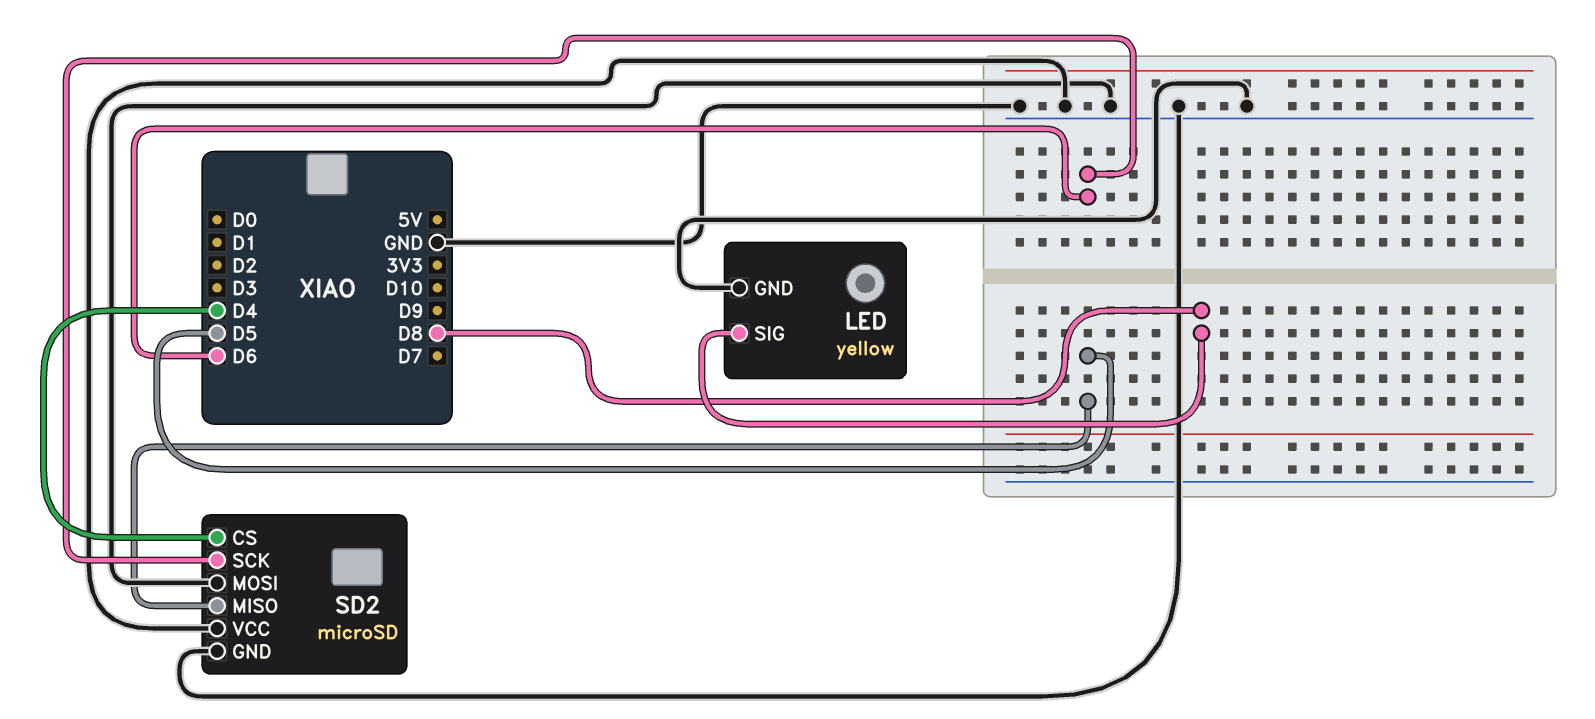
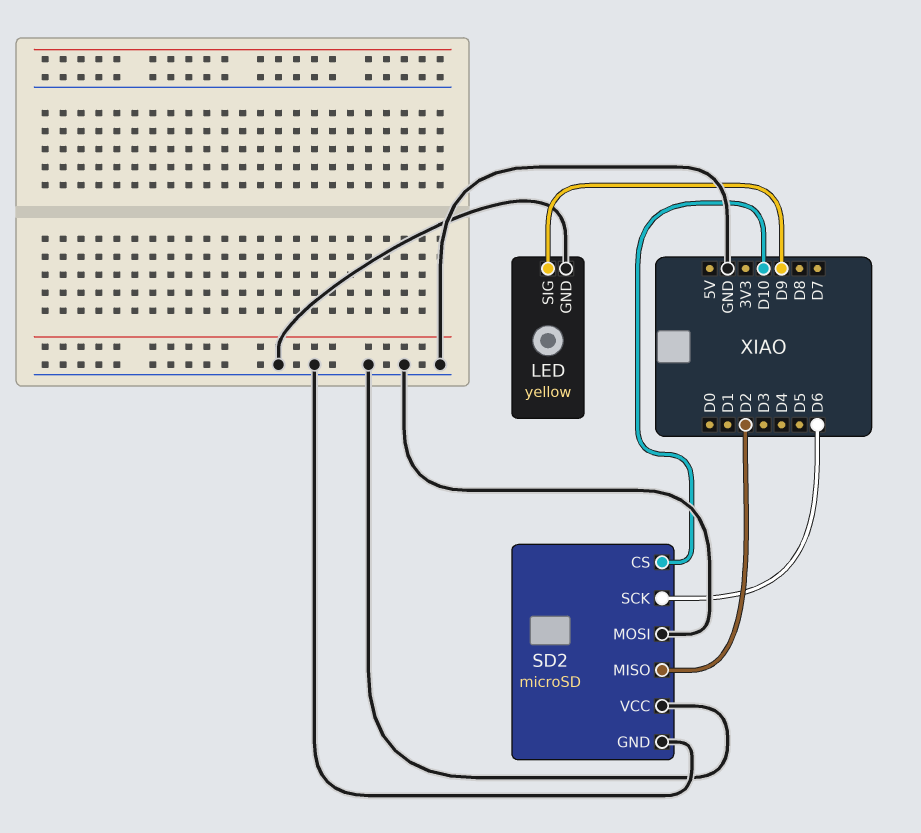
LED pin SIG: D8 -> D9
SD2 pin CS: D4 -> D10
SD2 pin MISO: D5 -> D2

